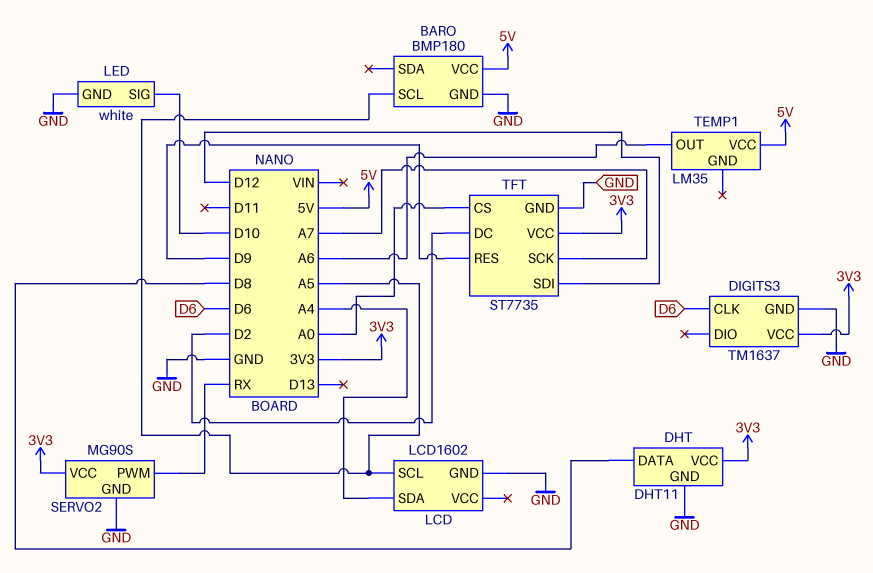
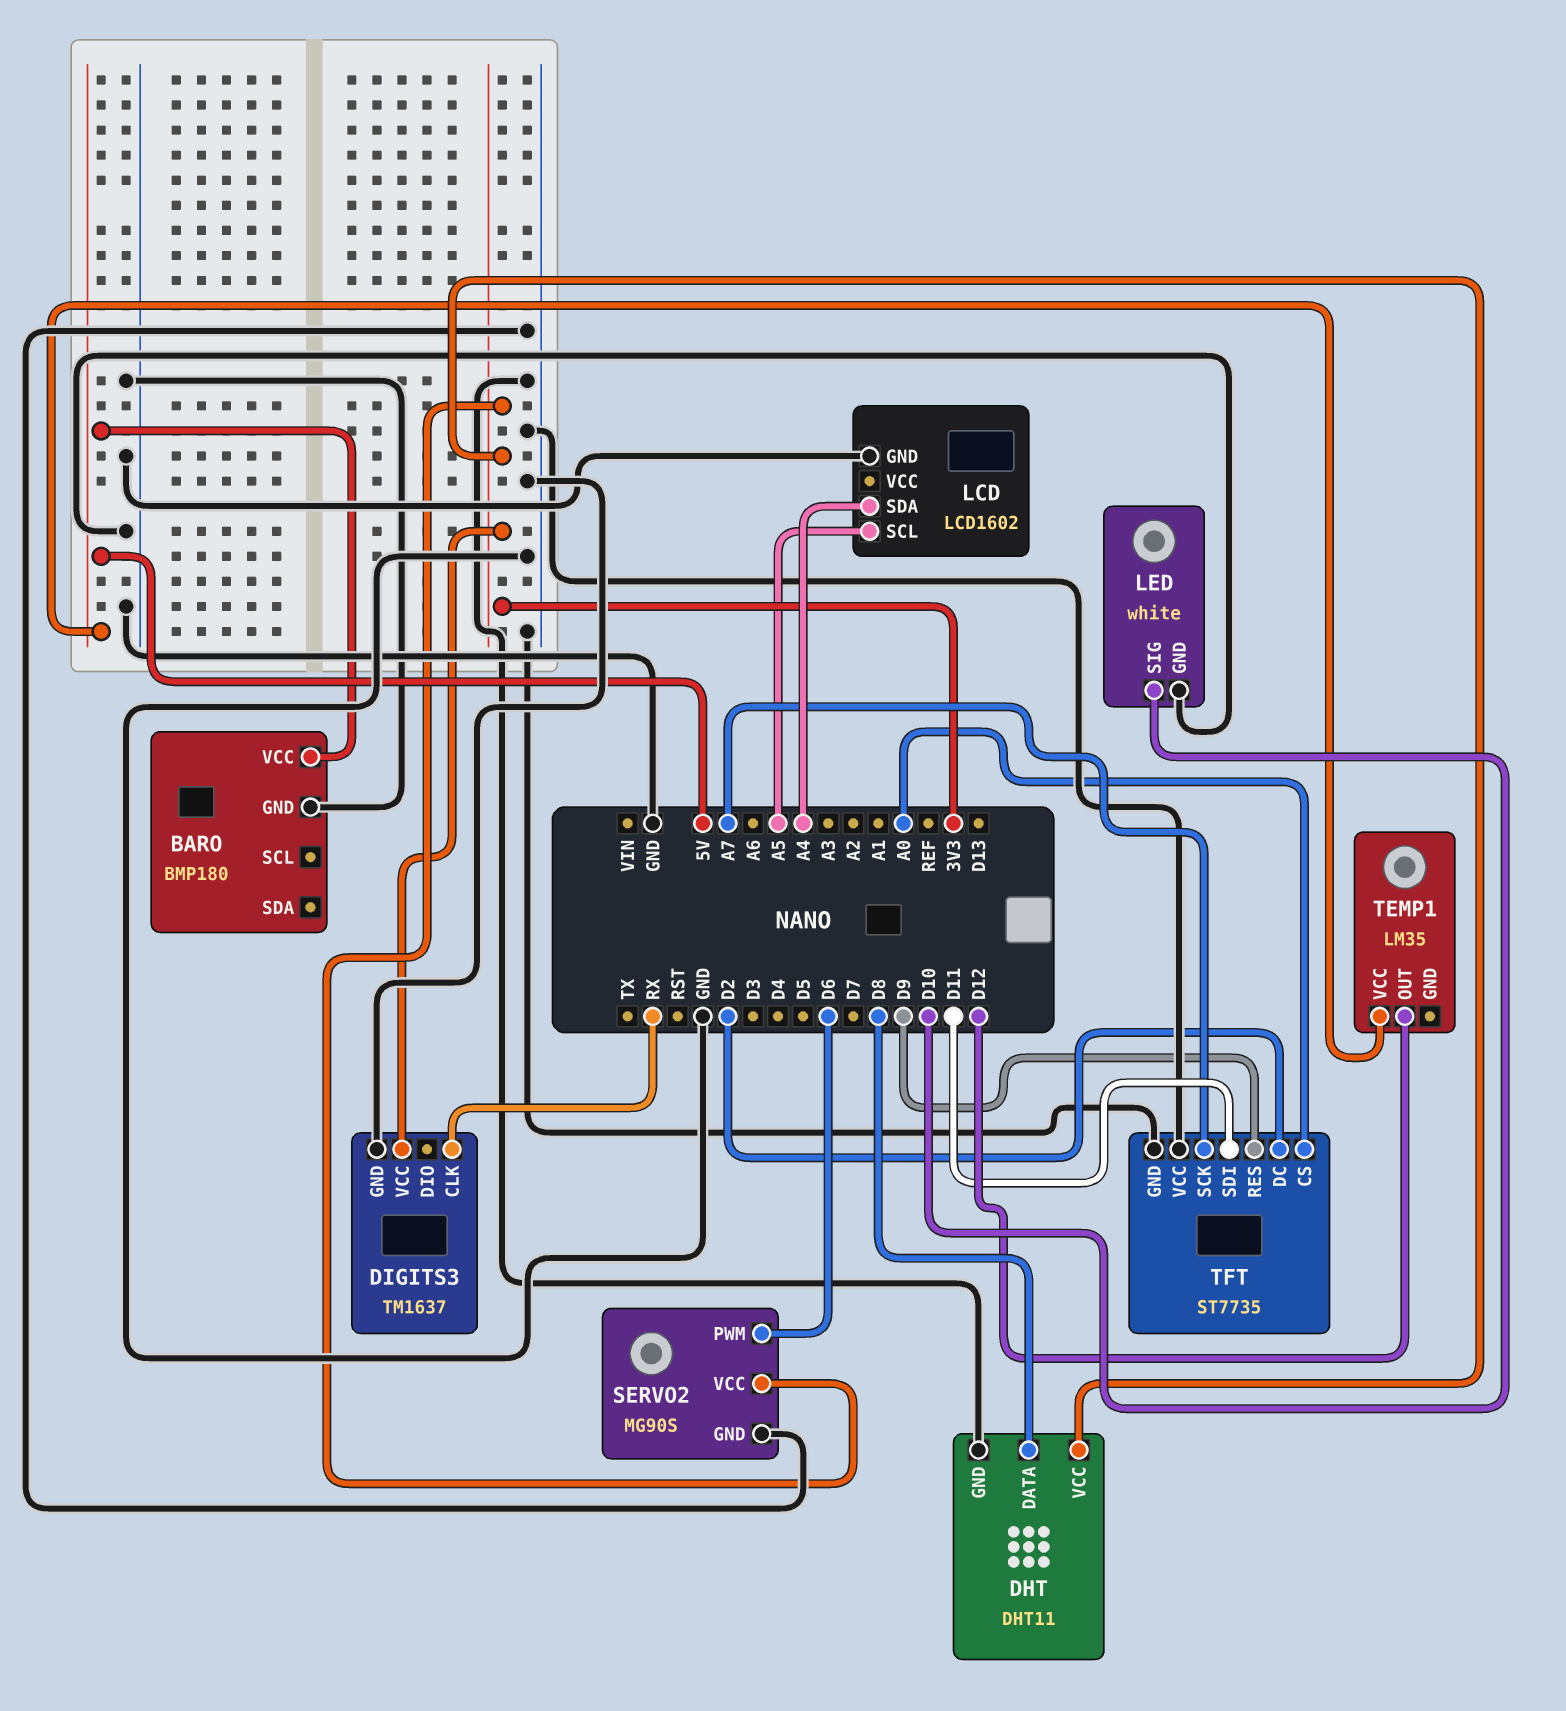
BARO pin SCL: A5 -> none
DIGITS3 pin CLK: D6 -> RX
SERVO2 pin PWM: RX -> D6
TEMP1 pin OUT: A6 -> D12
TFT pin SDI: D12 -> D11
TFT pin VCC: 3V3 -> GND

